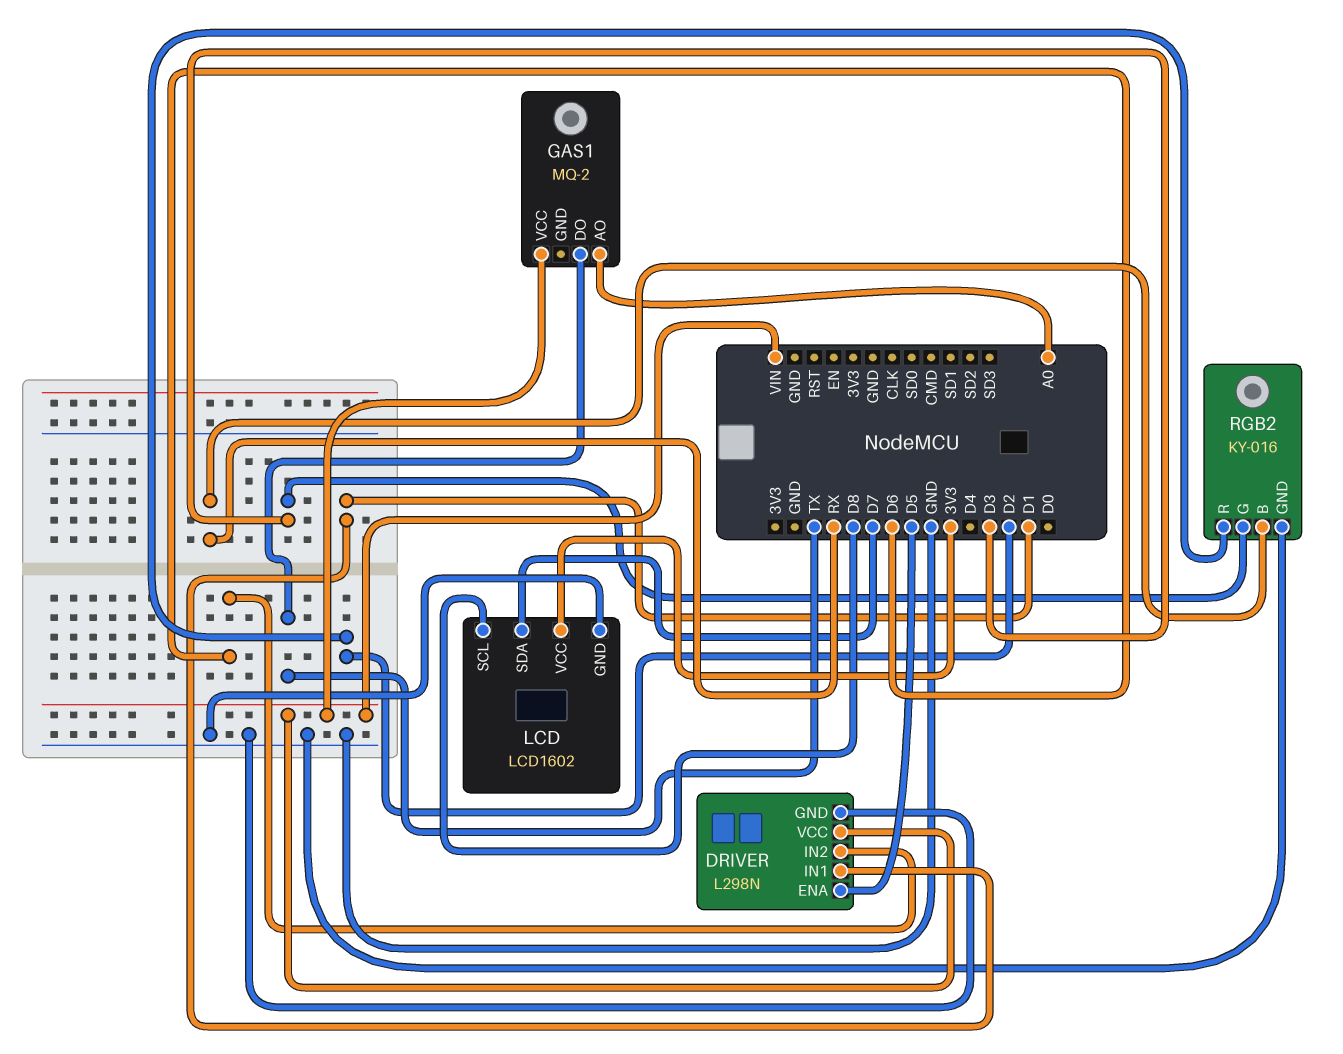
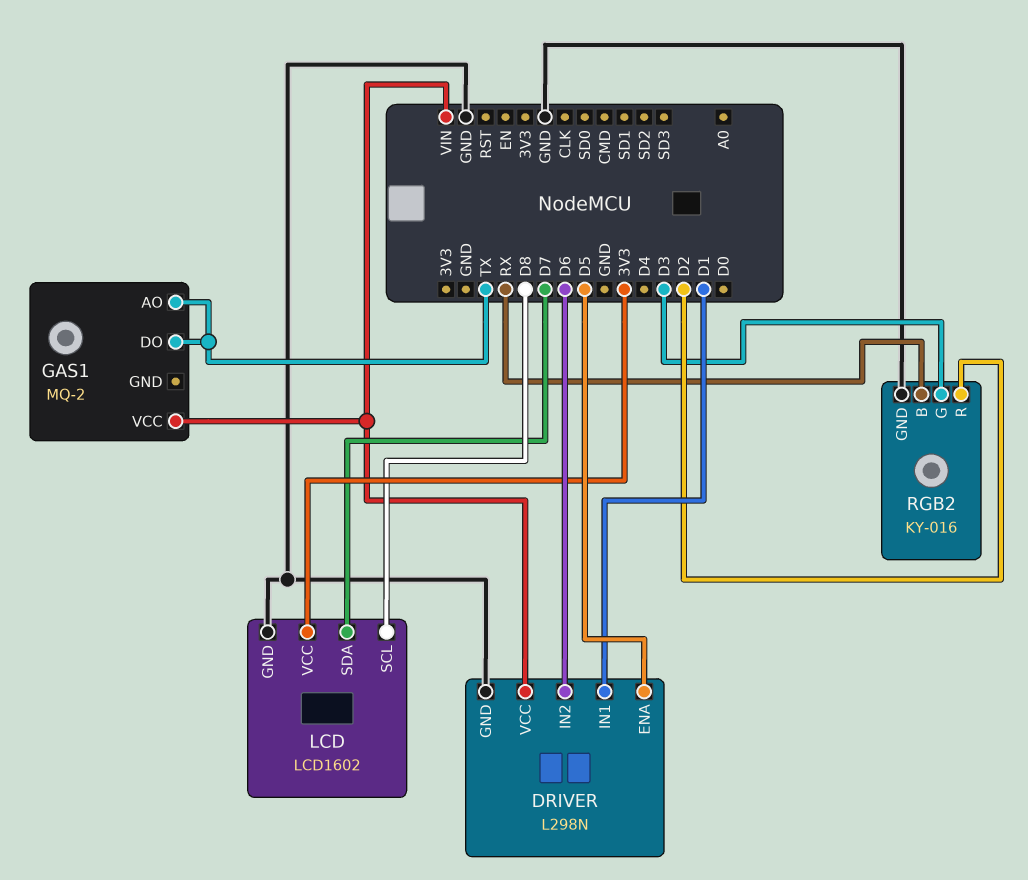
GAS1 pin AO: A0 -> TX

